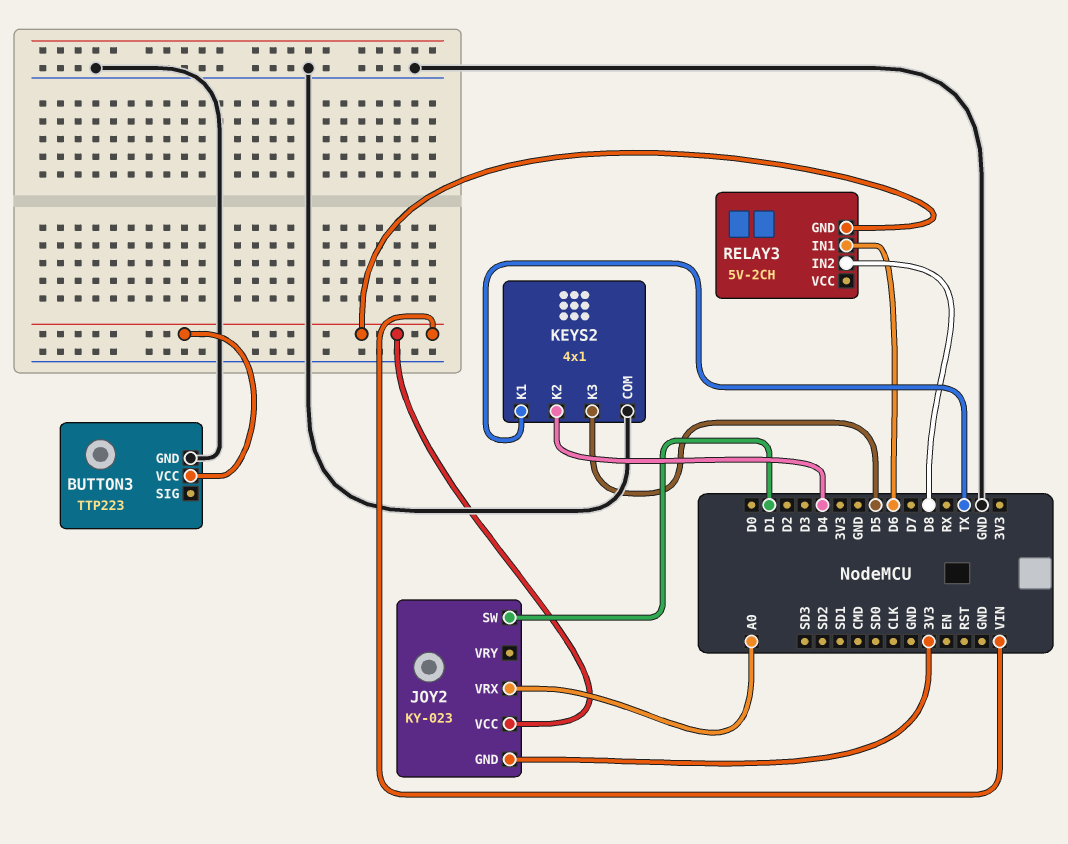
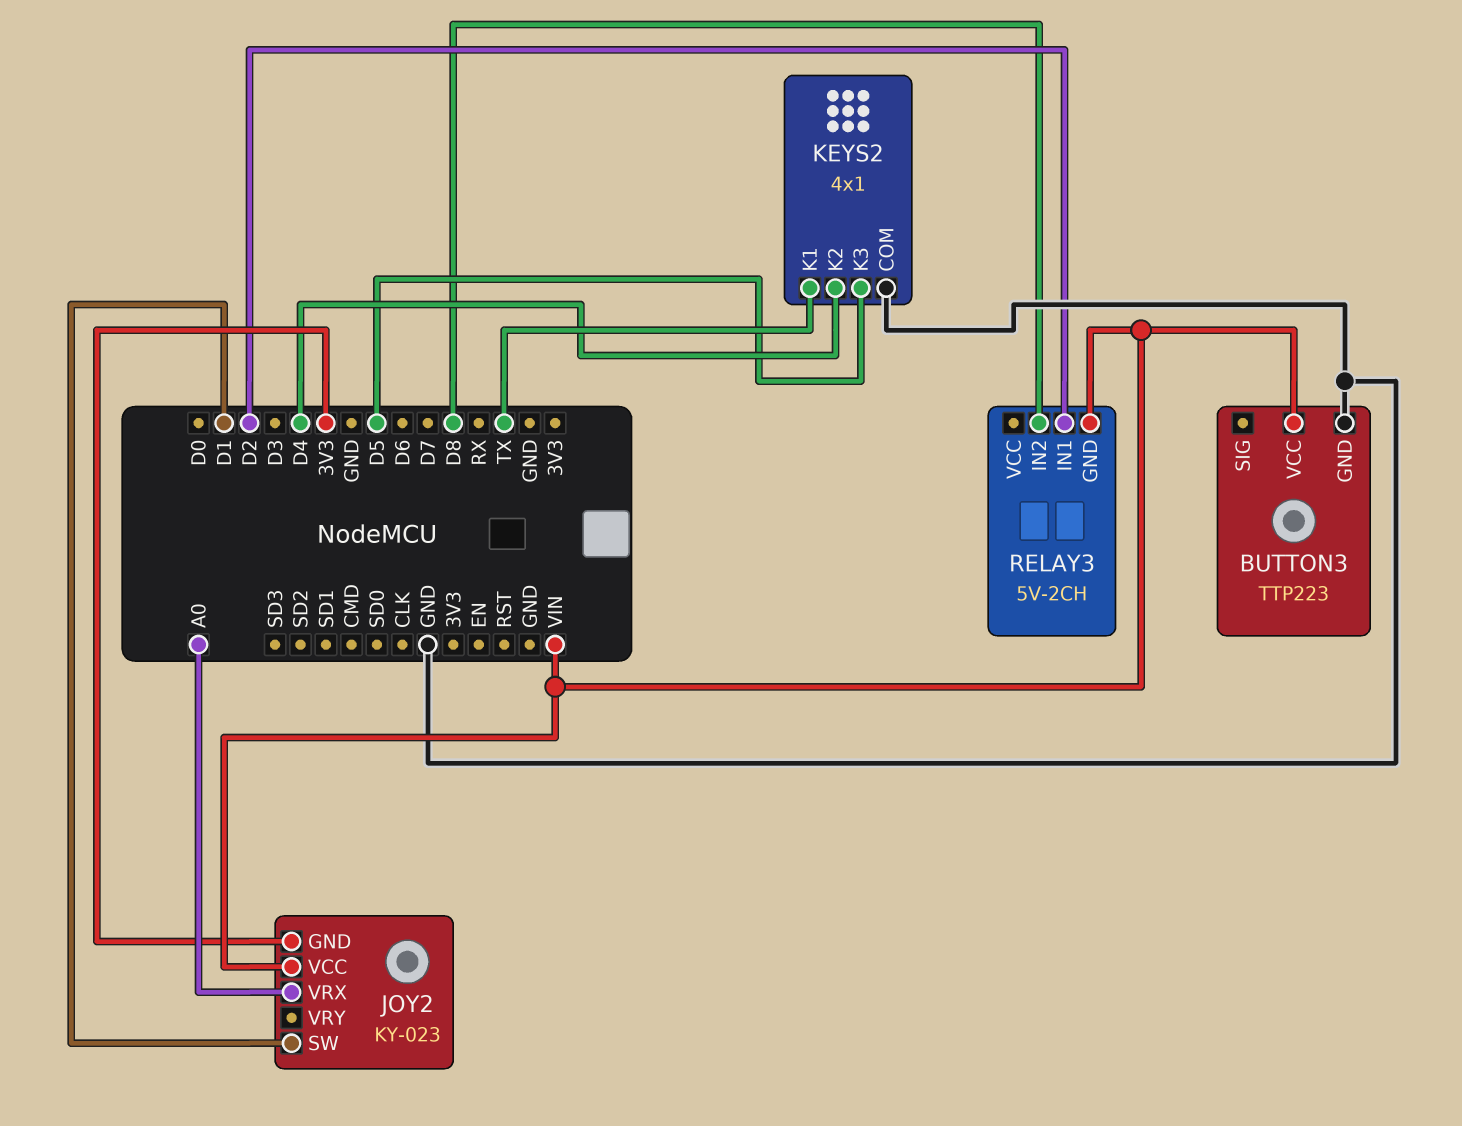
RELAY3 pin IN1: D6 -> D2

